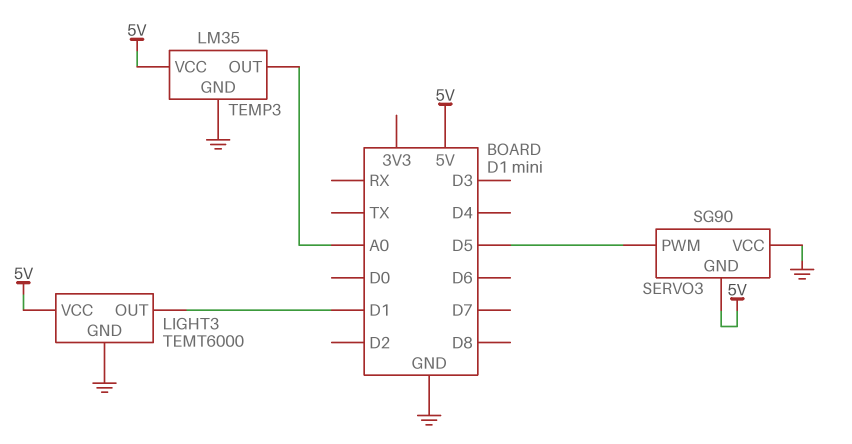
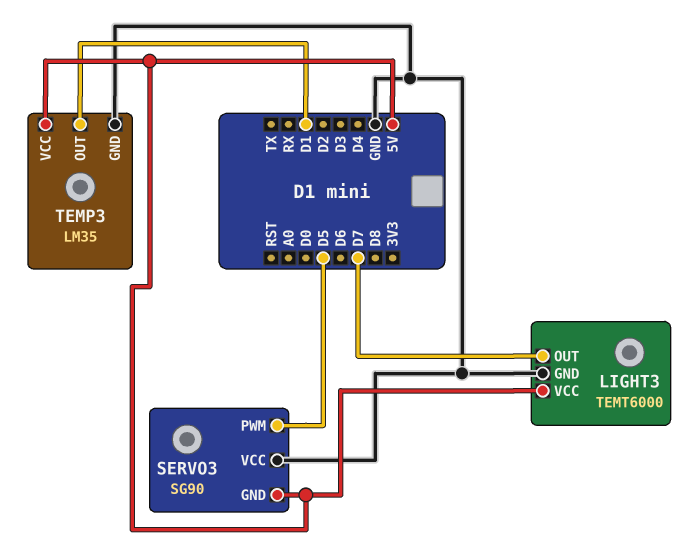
LIGHT3 pin OUT: D1 -> D7
TEMP3 pin OUT: A0 -> D1

